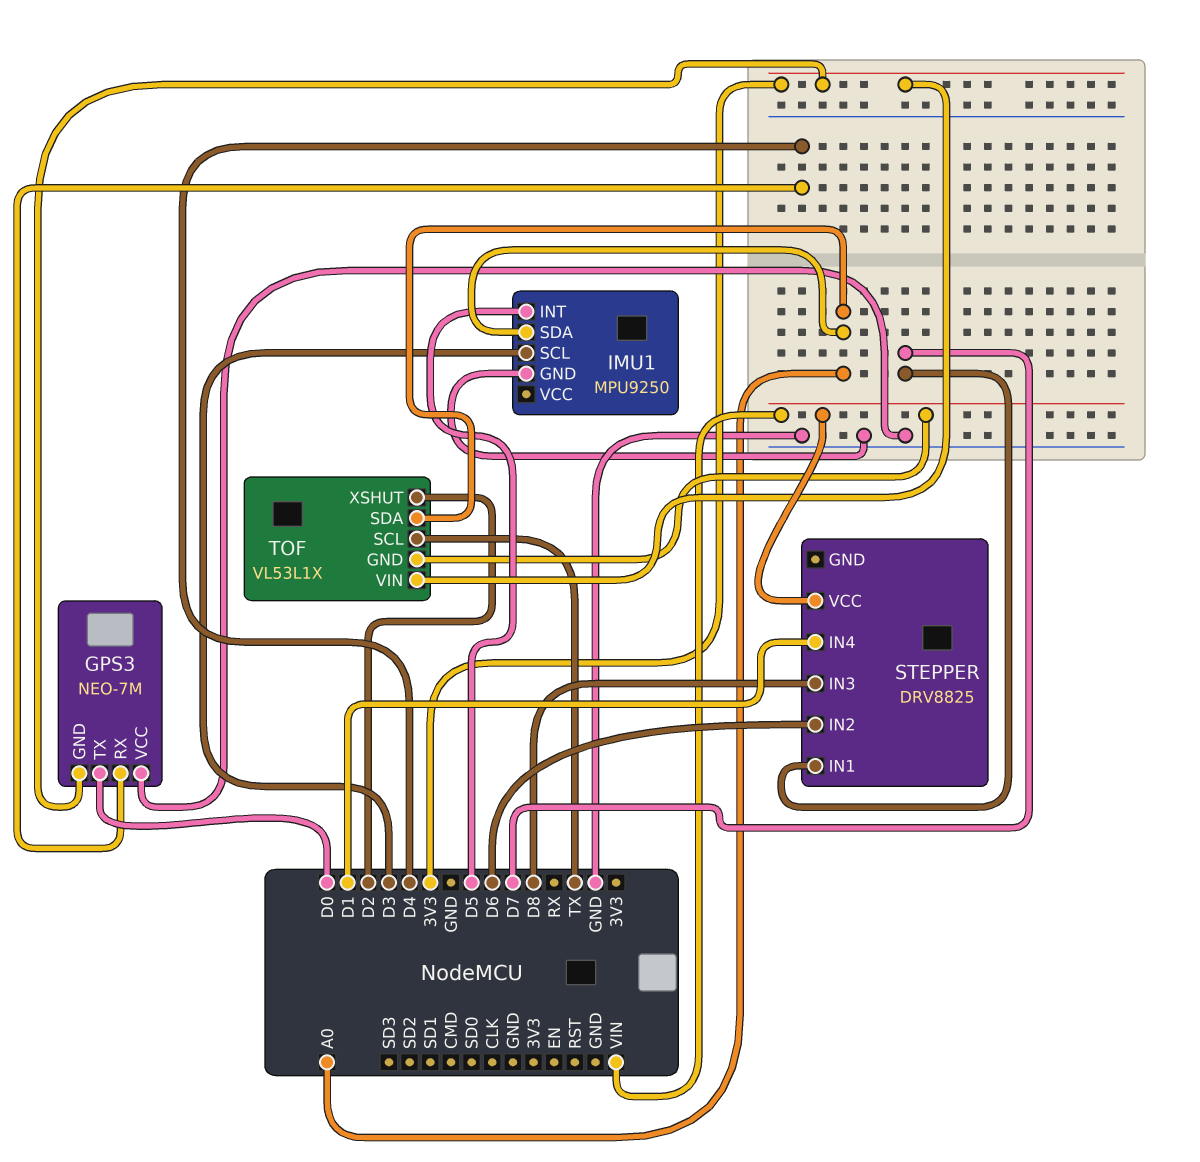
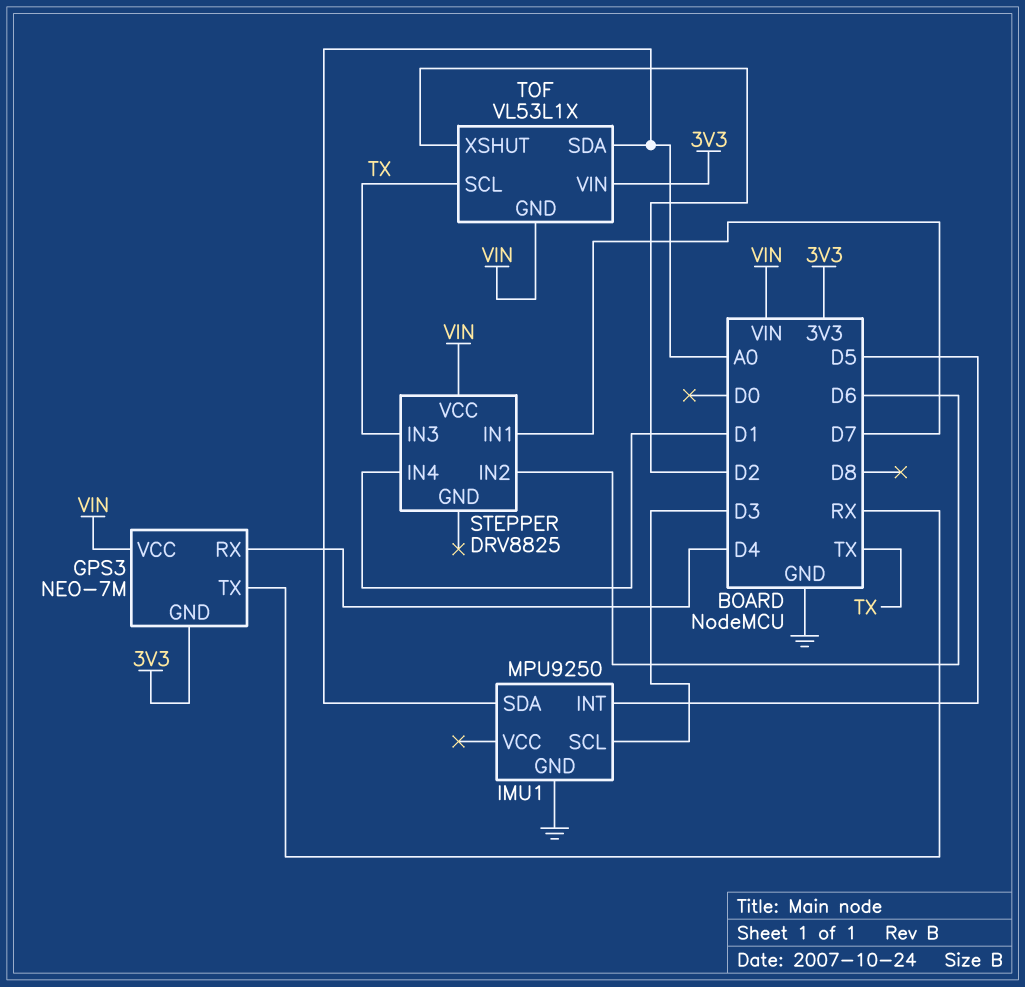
GPS3 pin TX: D0 -> RX
GPS3 pin VCC: GND -> VIN
STEPPER pin IN3: D8 -> TX

